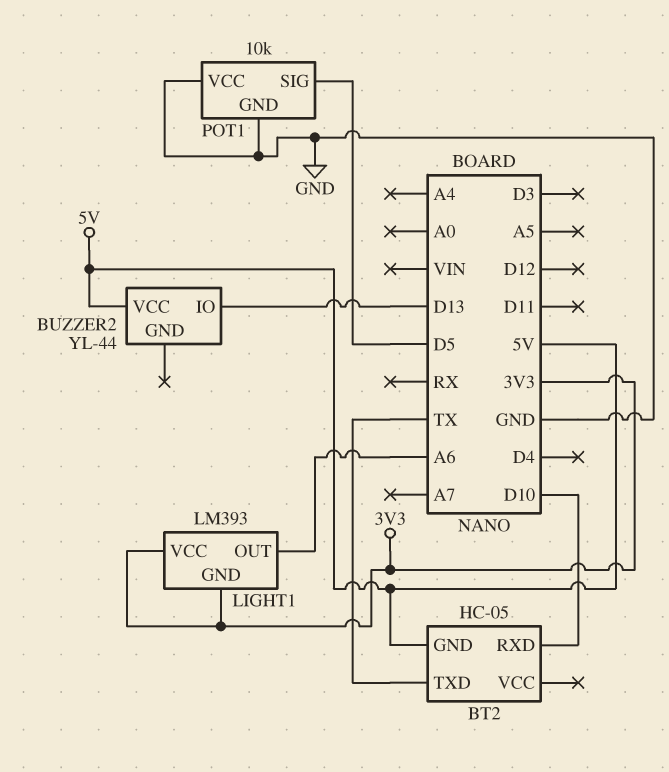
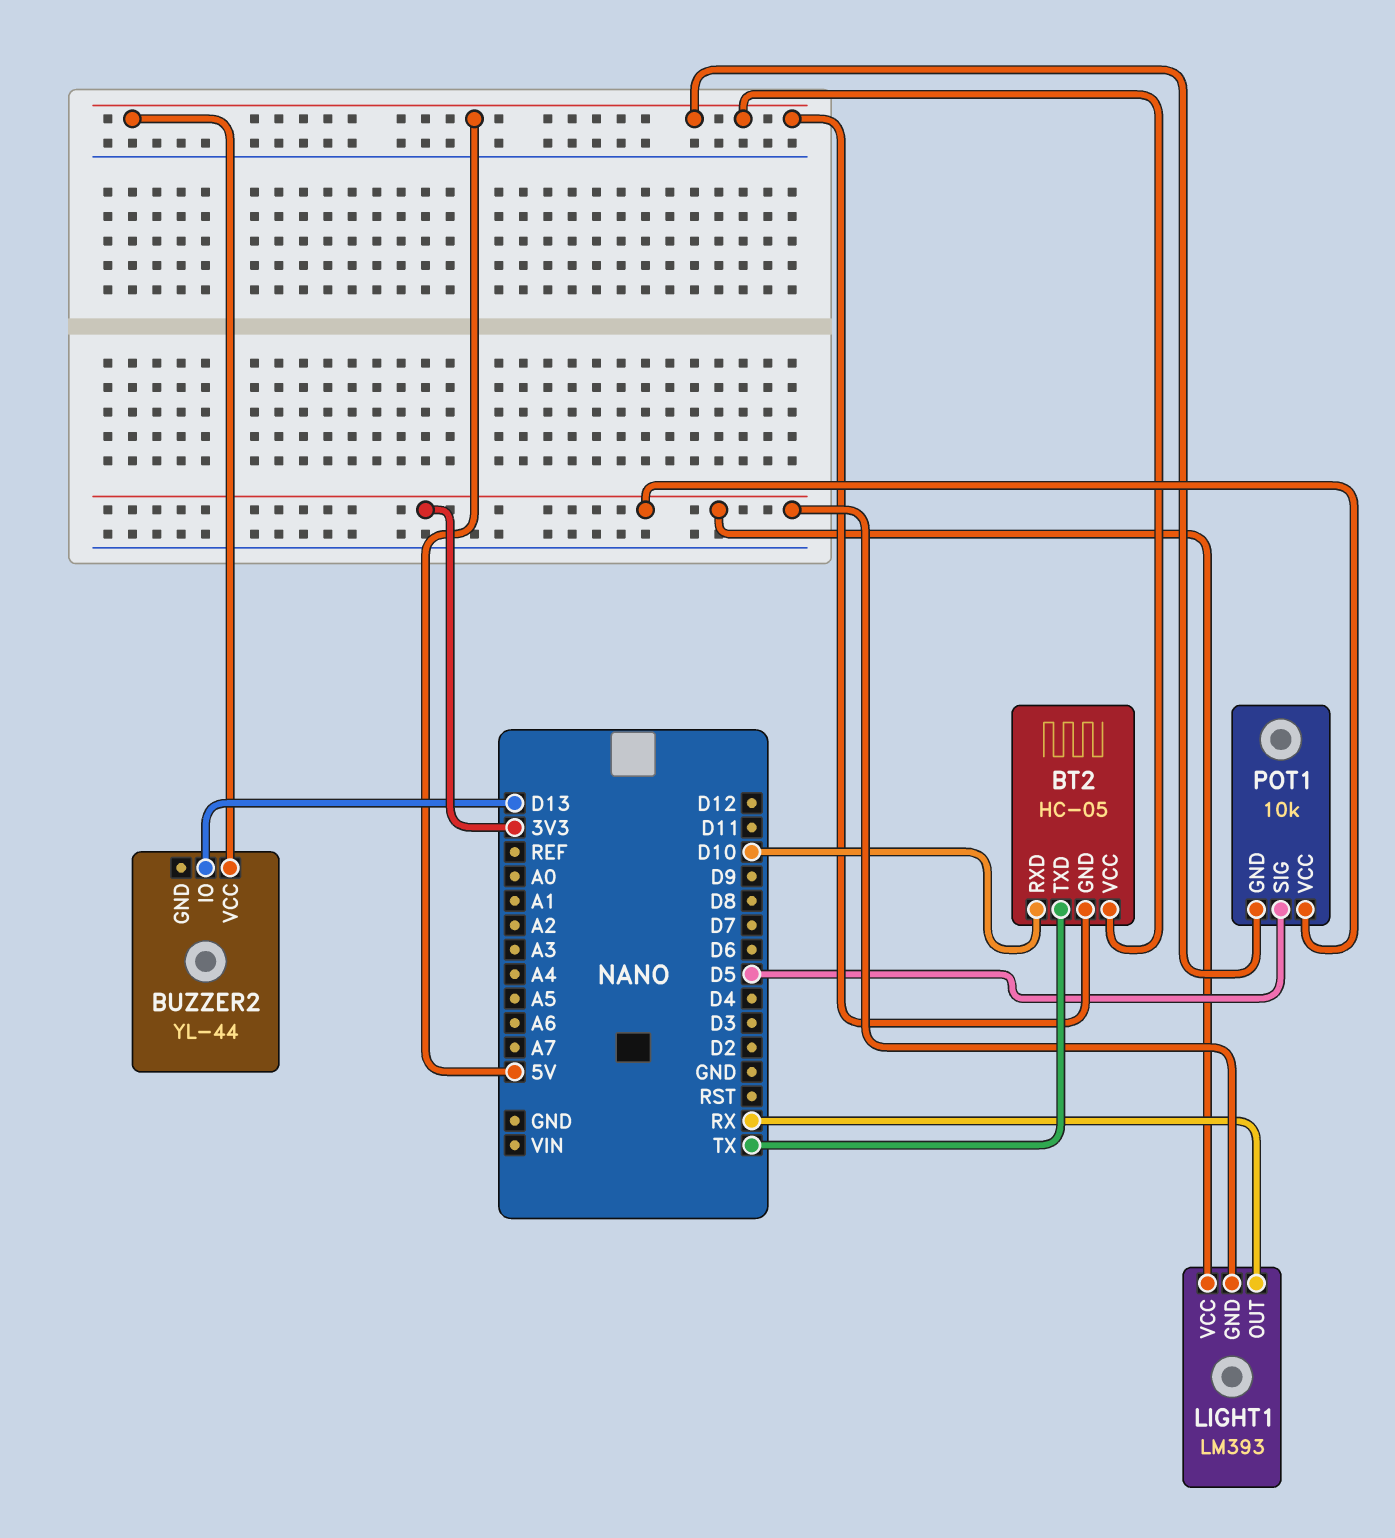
BT2 pin VCC: none -> 5V
LIGHT1 pin OUT: A6 -> RX
POT1 pin GND: GND -> 5V
POT1 pin VCC: GND -> 3V3

